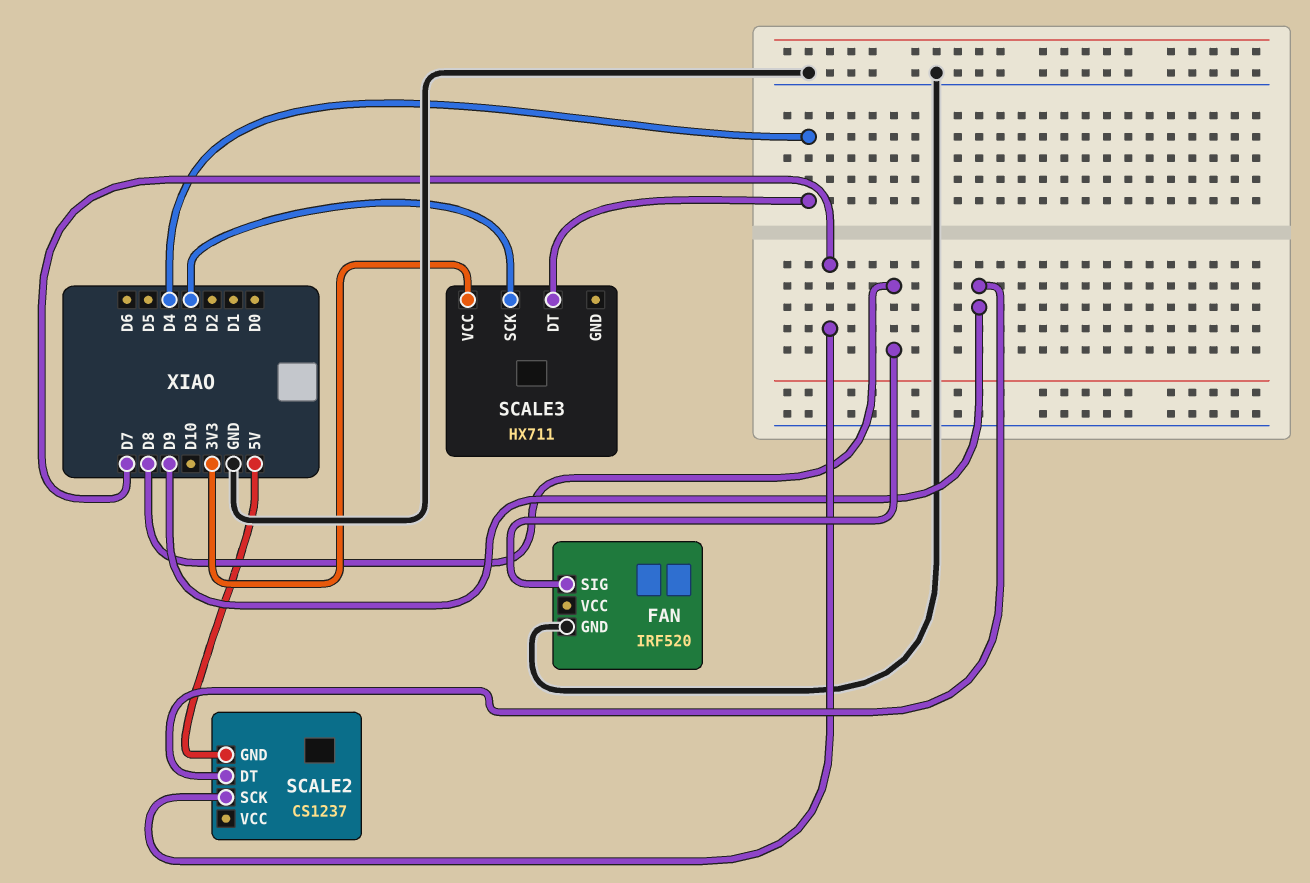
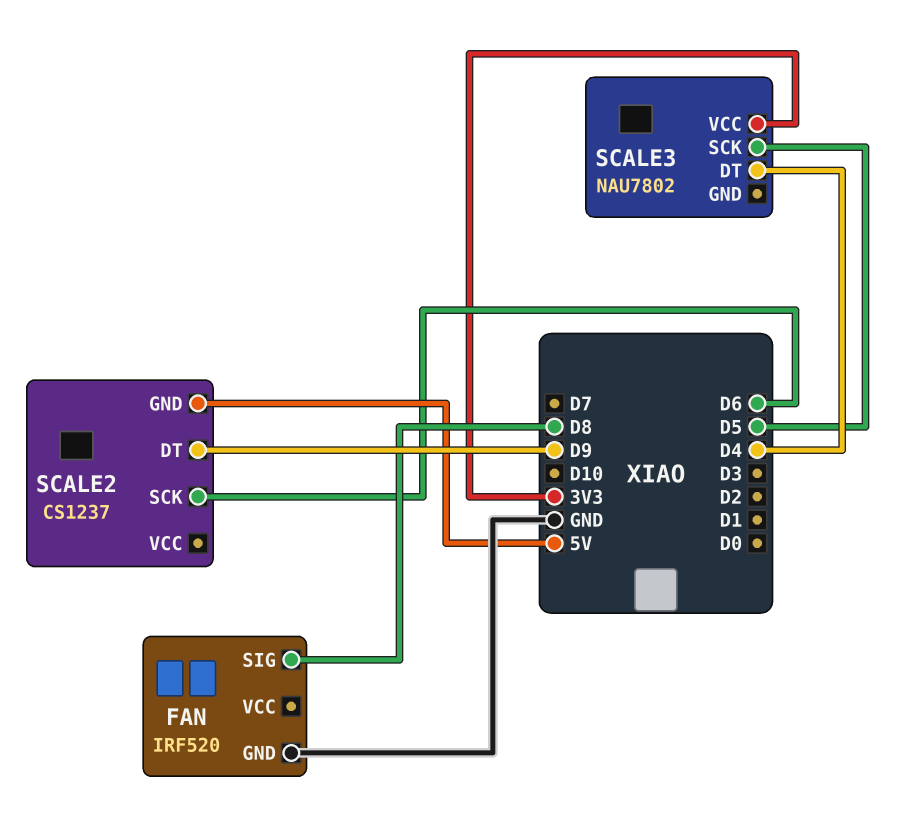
SCALE2 pin SCK: D7 -> D6
SCALE3: HX711 -> NAU7802
SCALE3 pin SCK: D3 -> D5

